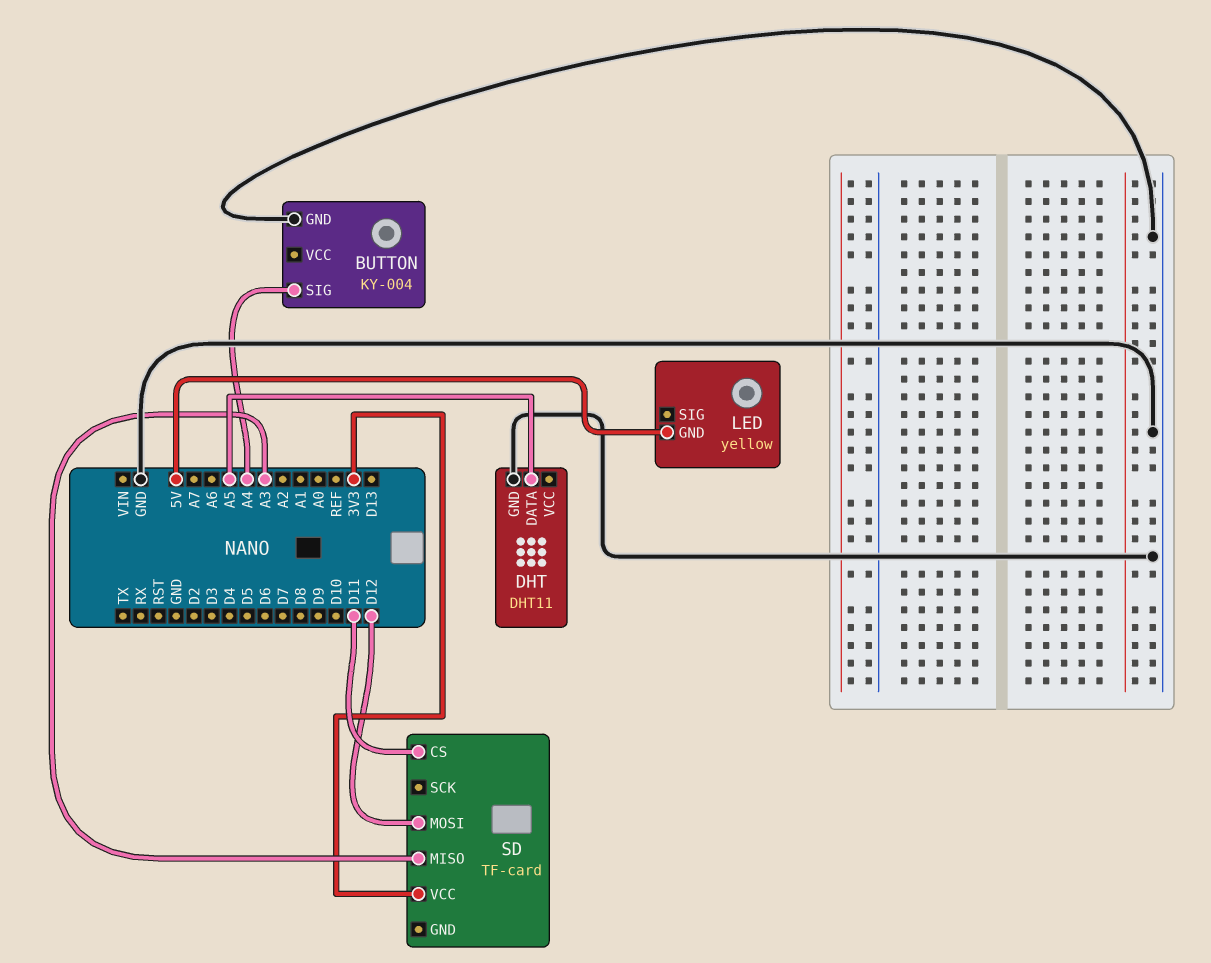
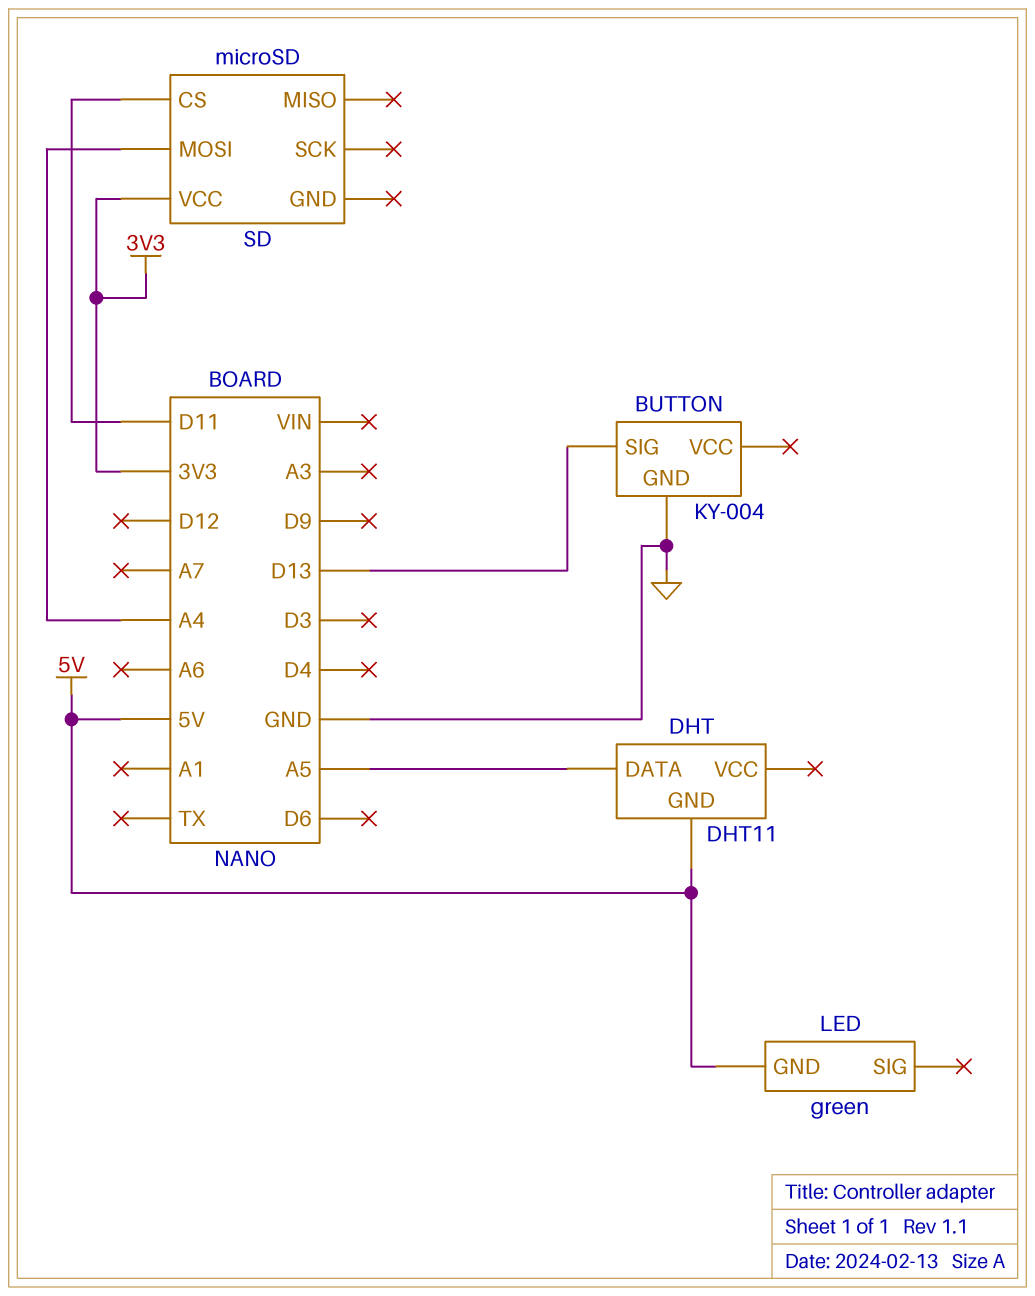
BUTTON pin SIG: A4 -> D13
DHT pin GND: GND -> 5V
LED: yellow -> green
SD: TF-card -> microSD
SD pin MISO: A3 -> none
SD pin MOSI: D12 -> A4

